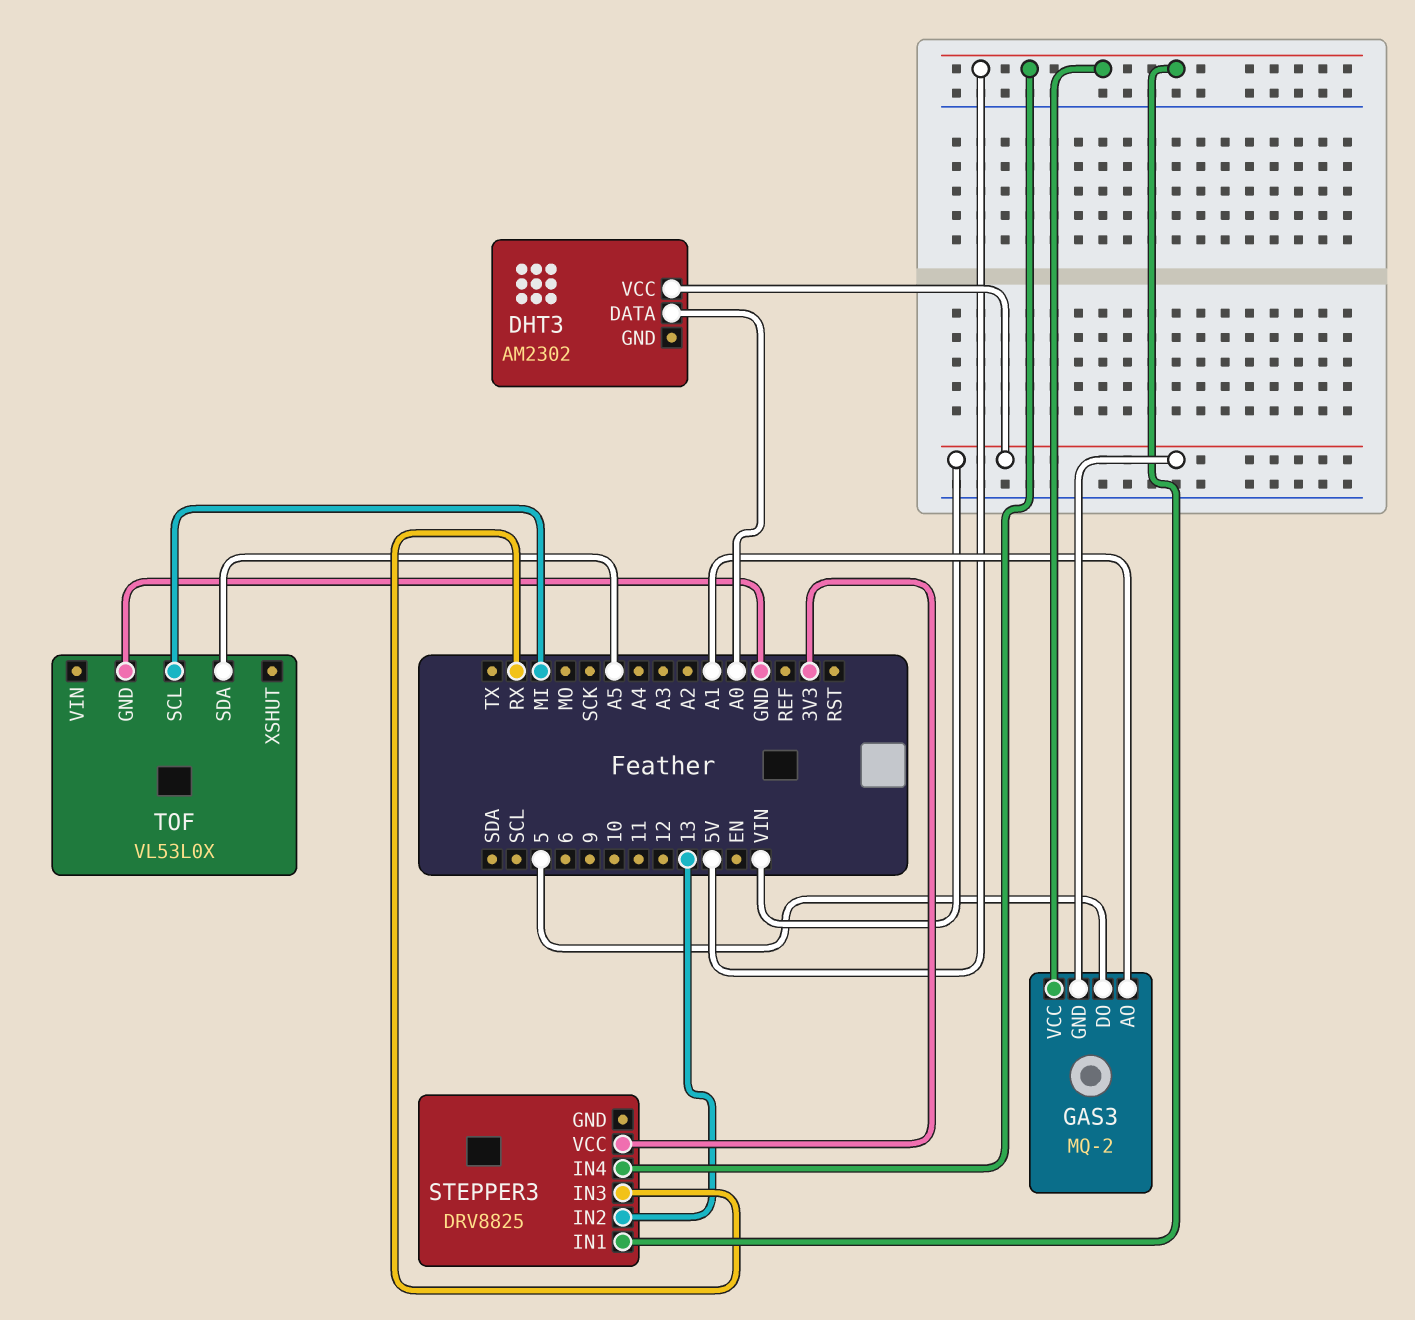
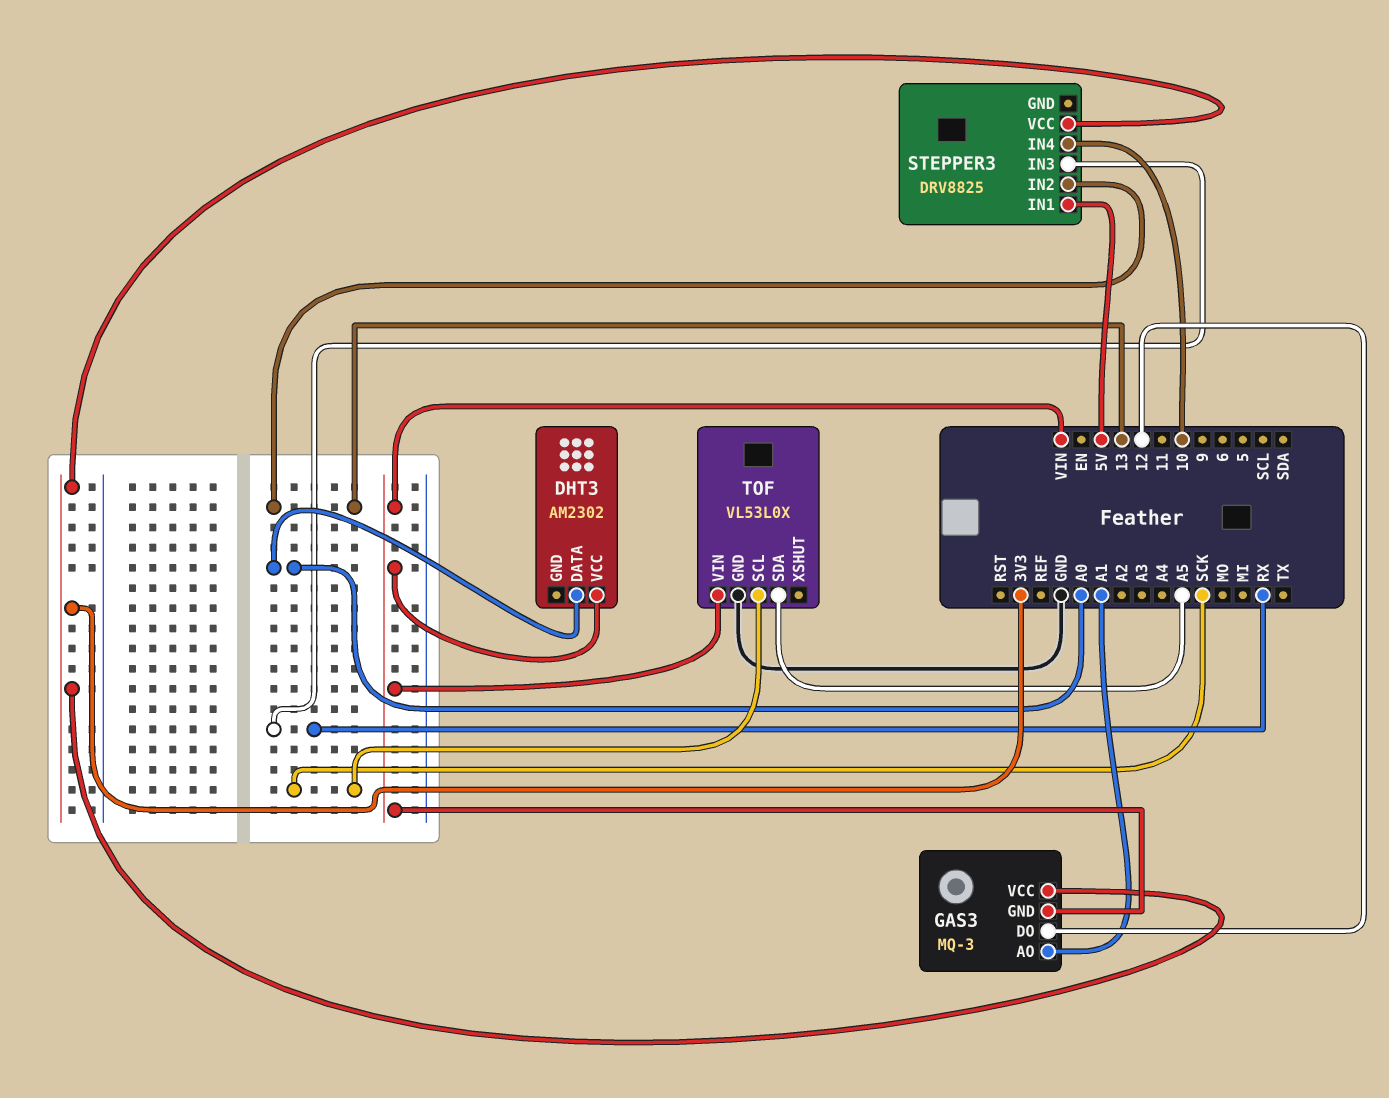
GAS3: MQ-2 -> MQ-3
GAS3 pin DO: 5 -> 12
GAS3 pin VCC: 5V -> 3V3
STEPPER3 pin IN4: 5V -> 10
TOF pin SCL: MI -> SCK
TOF pin VIN: none -> VIN

